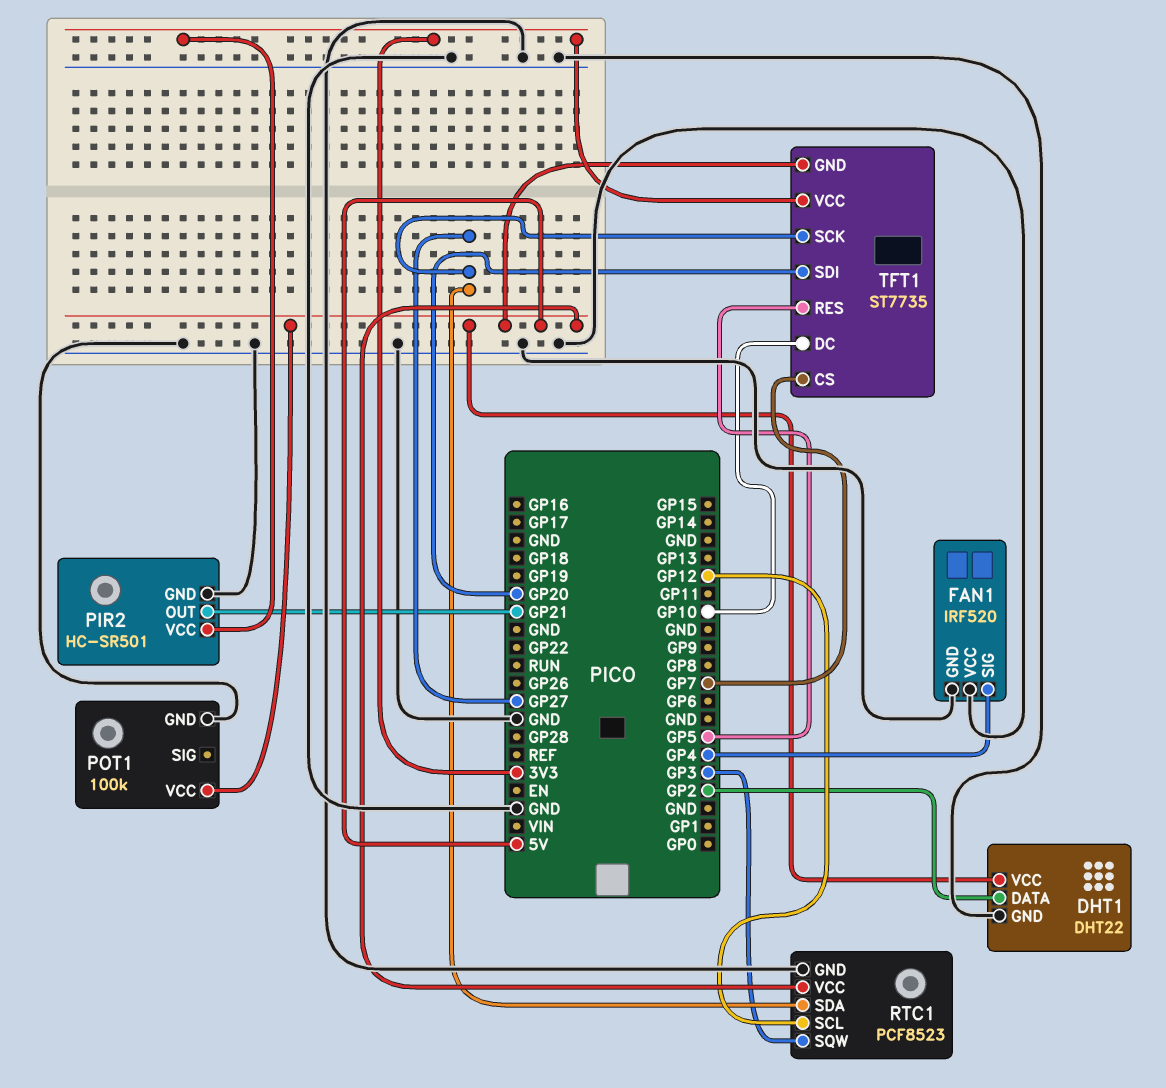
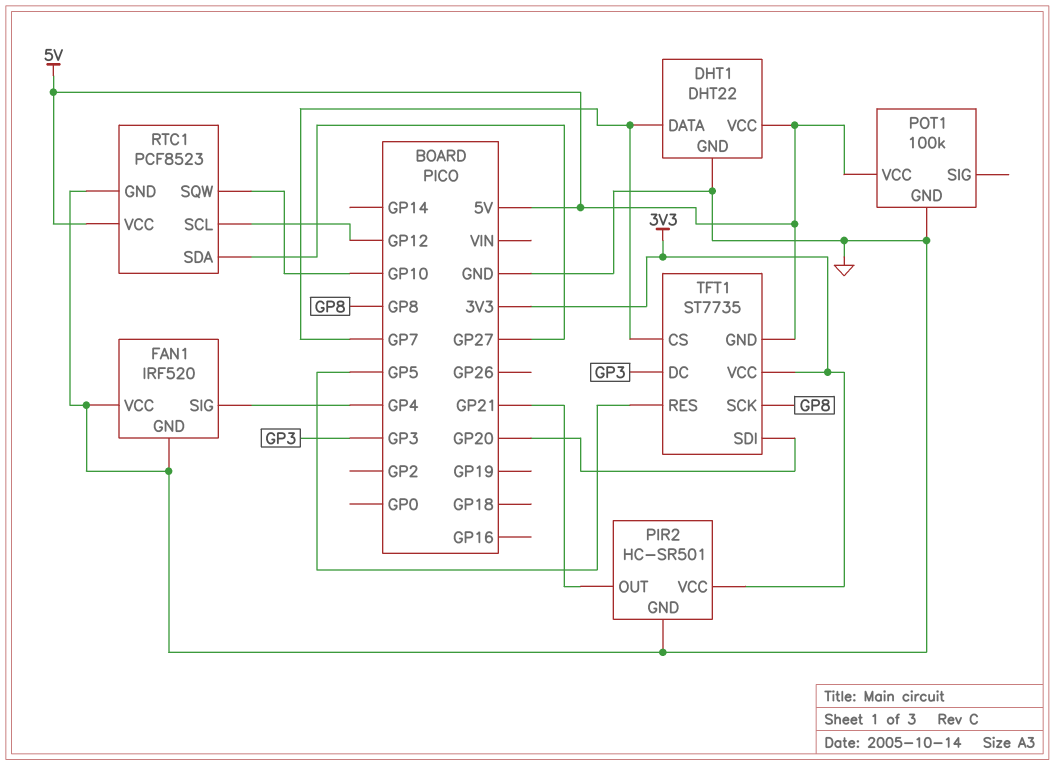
DHT1 pin DATA: GP2 -> GP7
RTC1 pin SQW: GP3 -> GP10
TFT1 pin DC: GP10 -> GP3
TFT1 pin SCK: GP27 -> GP8

